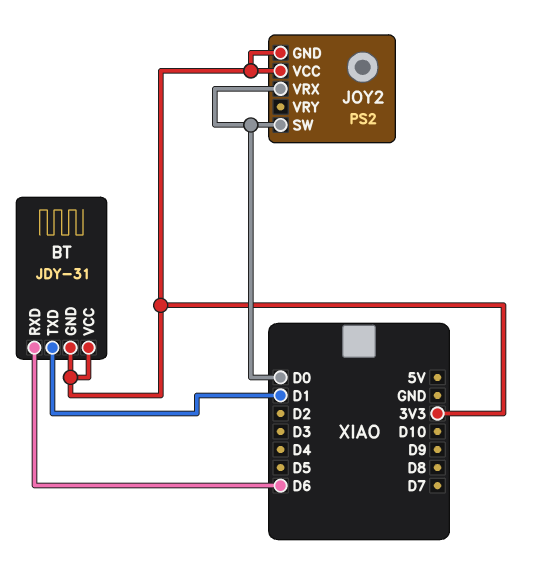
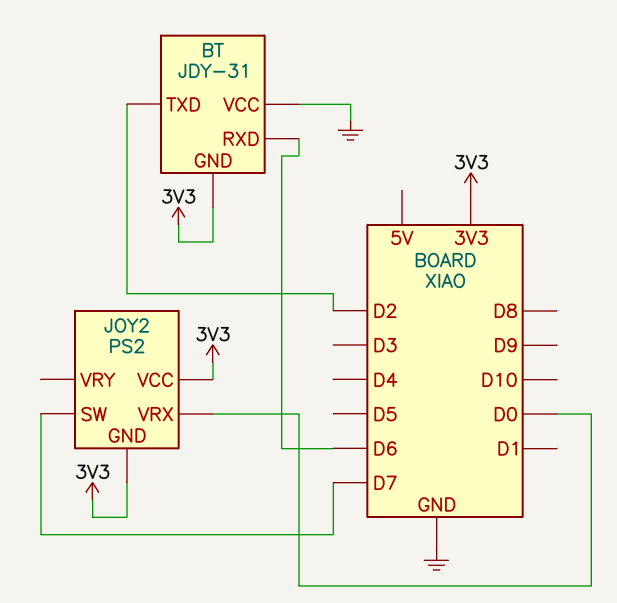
BT pin TXD: D1 -> D2
BT pin VCC: 3V3 -> GND
JOY2 pin SW: D0 -> D7

